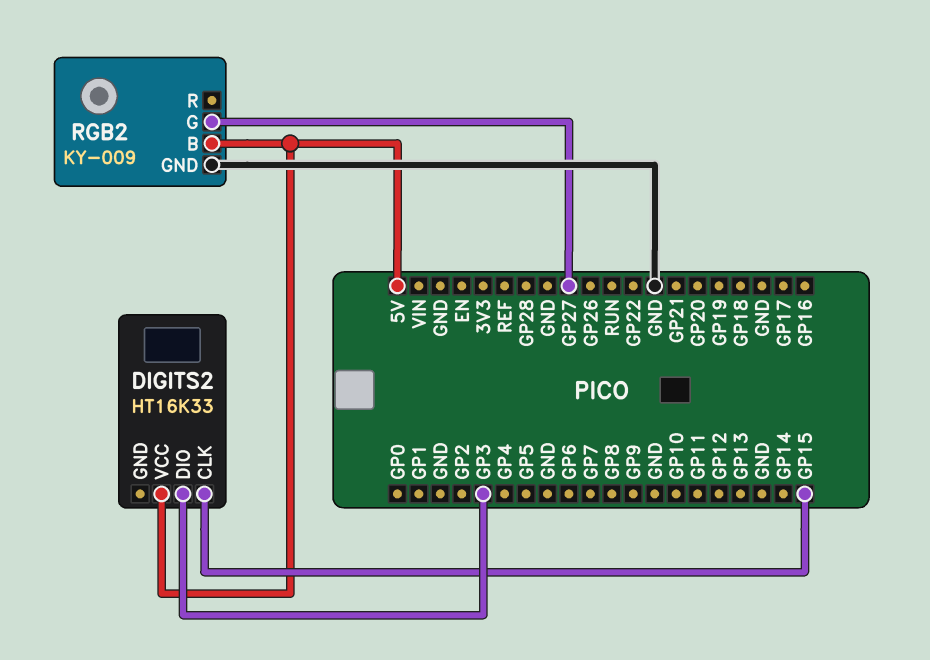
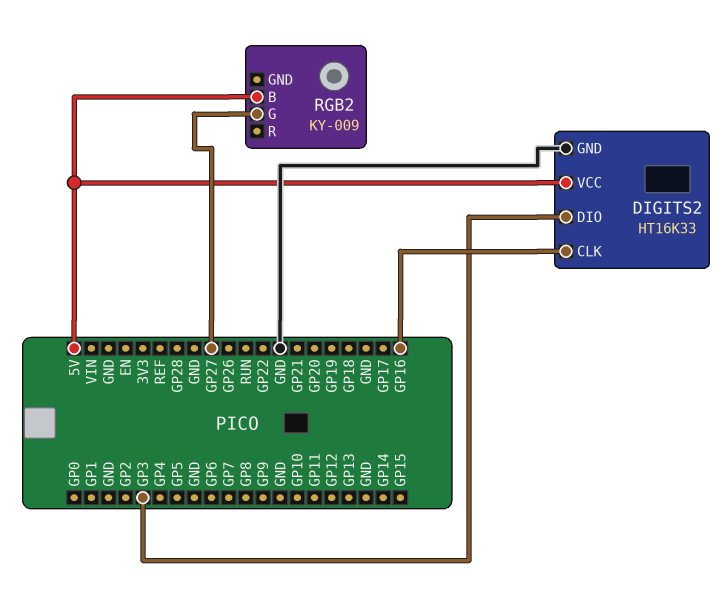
DIGITS2 pin CLK: GP15 -> GP16
DIGITS2 pin GND: none -> GND
RGB2 pin GND: GND -> none

